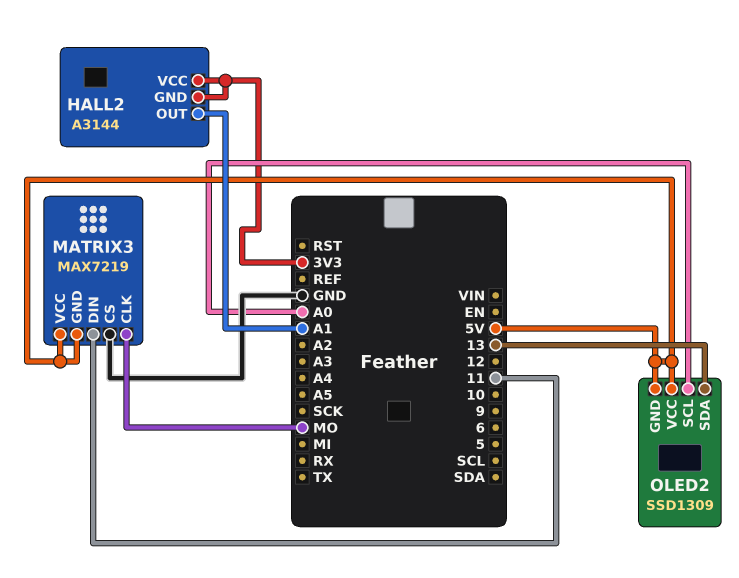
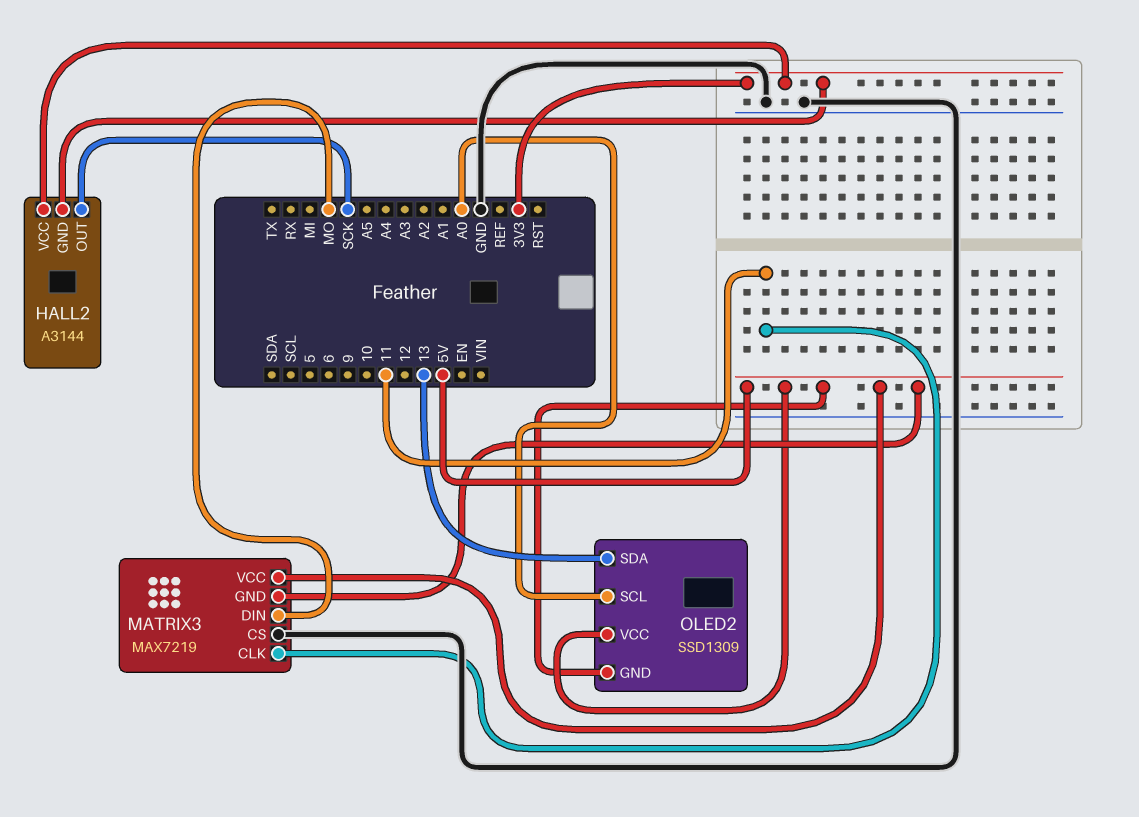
HALL2 pin OUT: A1 -> SCK
MATRIX3 pin CLK: MO -> 11
MATRIX3 pin DIN: 11 -> MO

